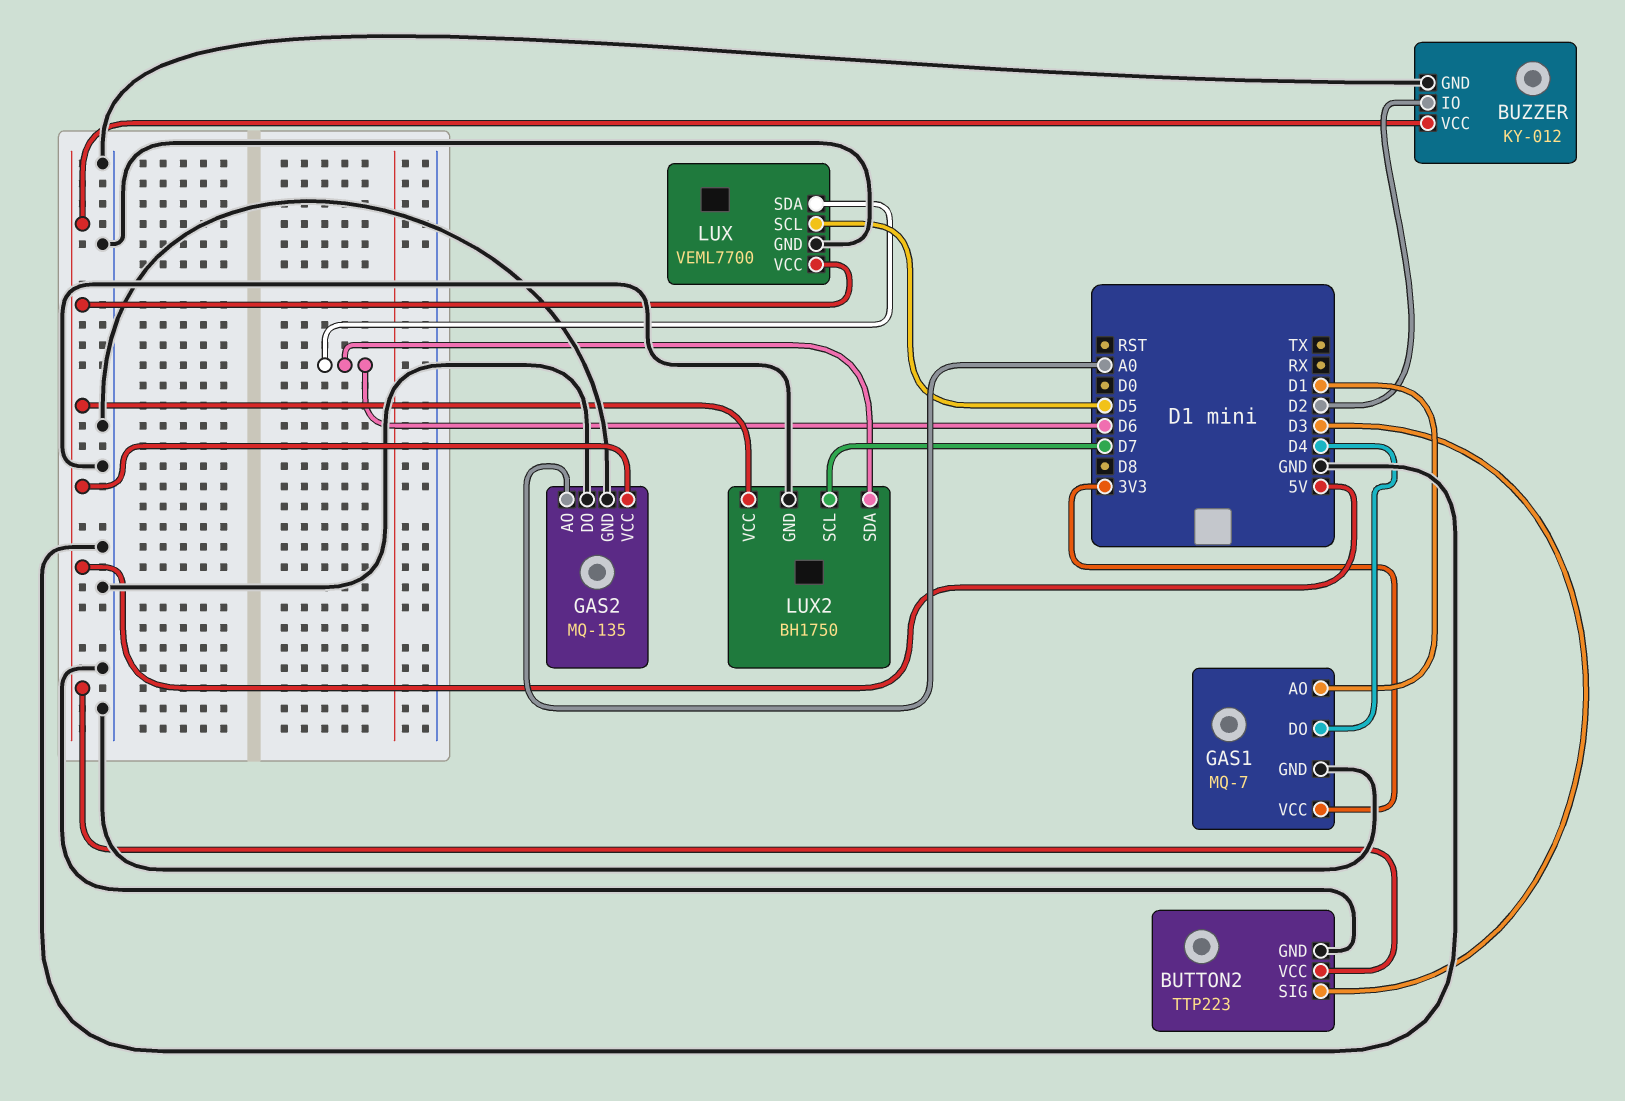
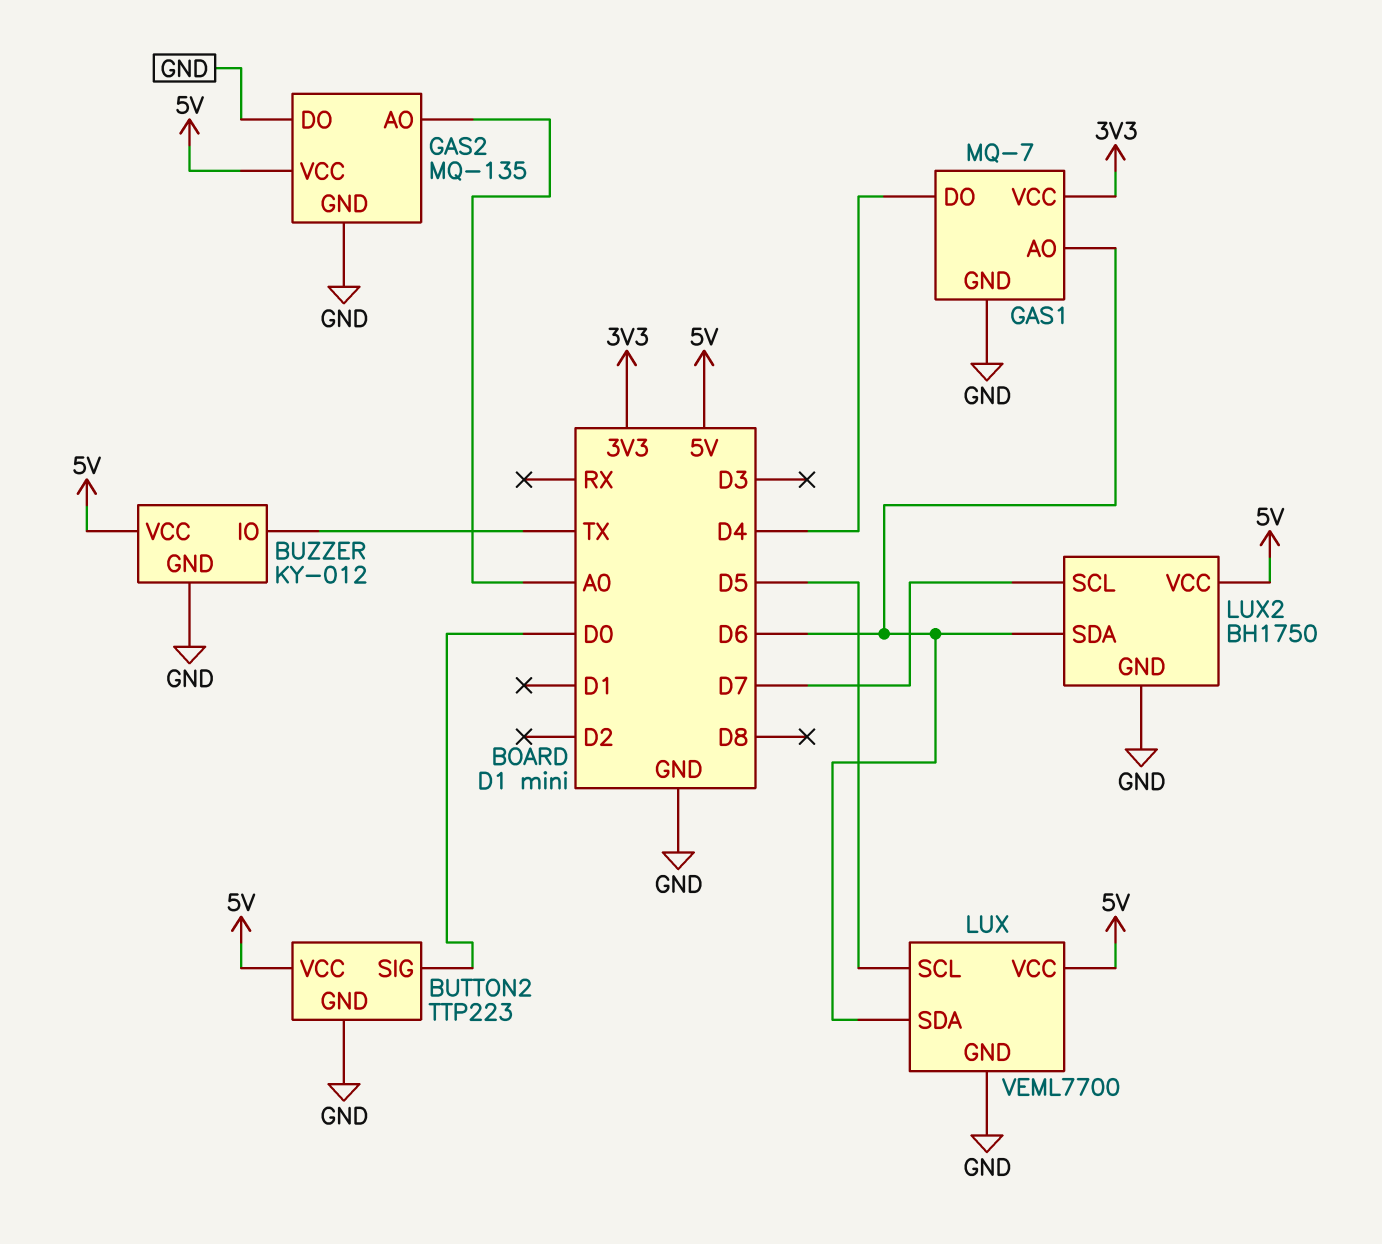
BUTTON2 pin SIG: D3 -> D0
BUZZER pin IO: D2 -> TX
GAS1 pin AO: D1 -> D6

